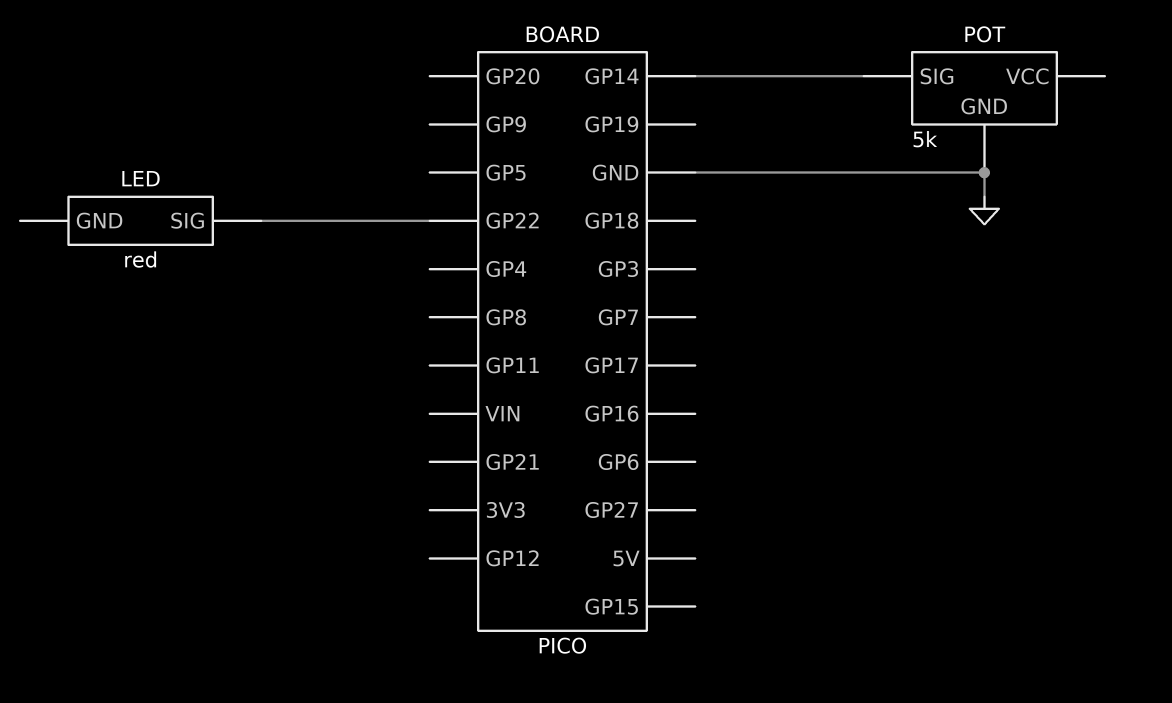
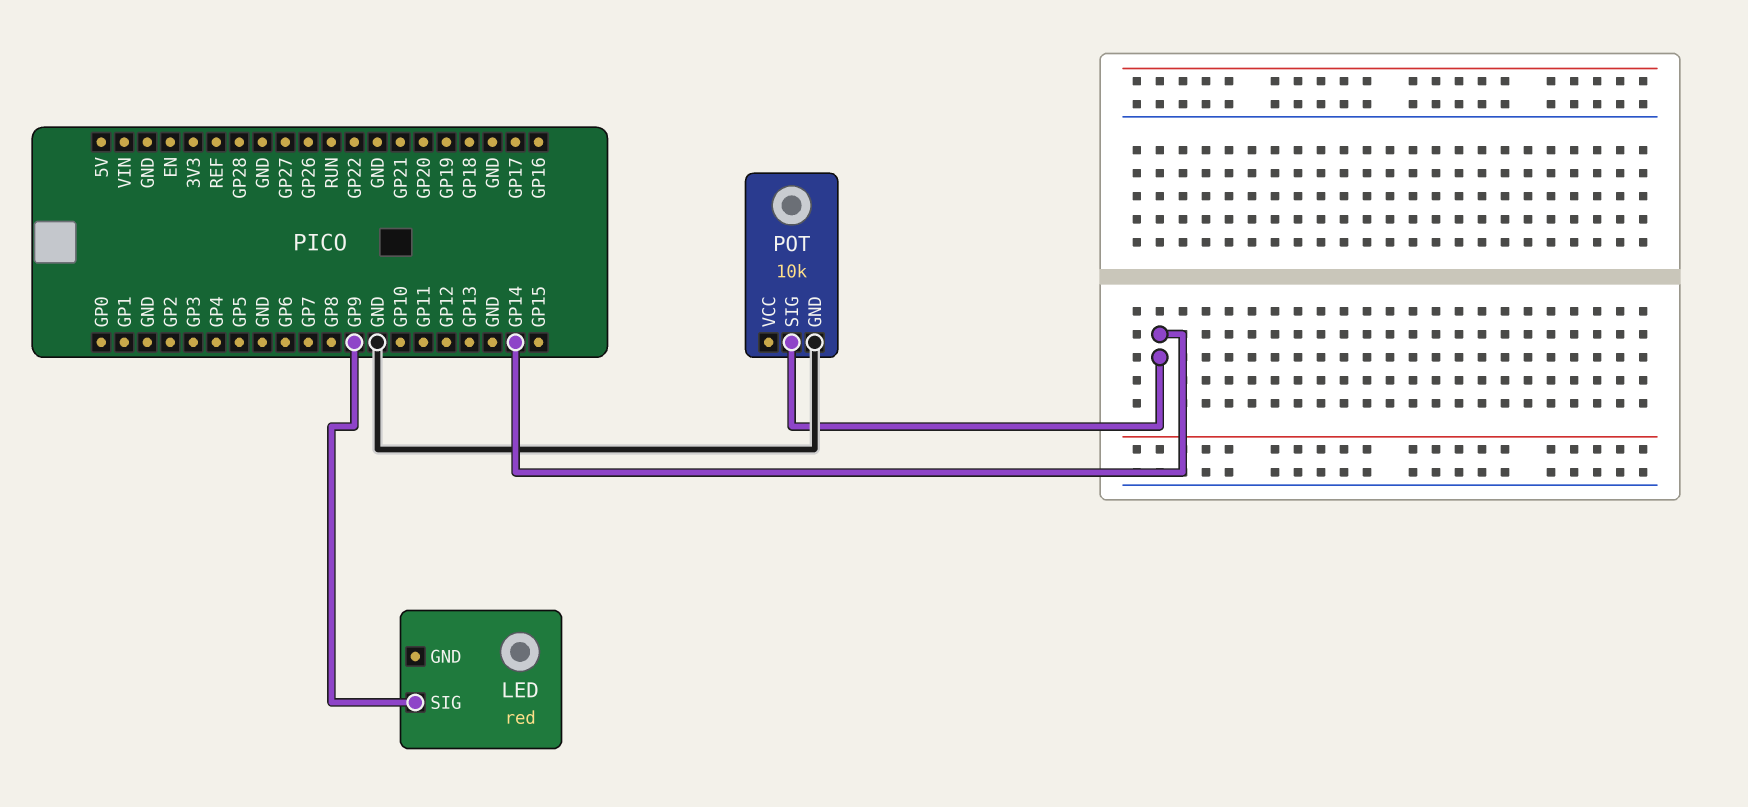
LED pin SIG: GP22 -> GP9
POT: 5k -> 10k

